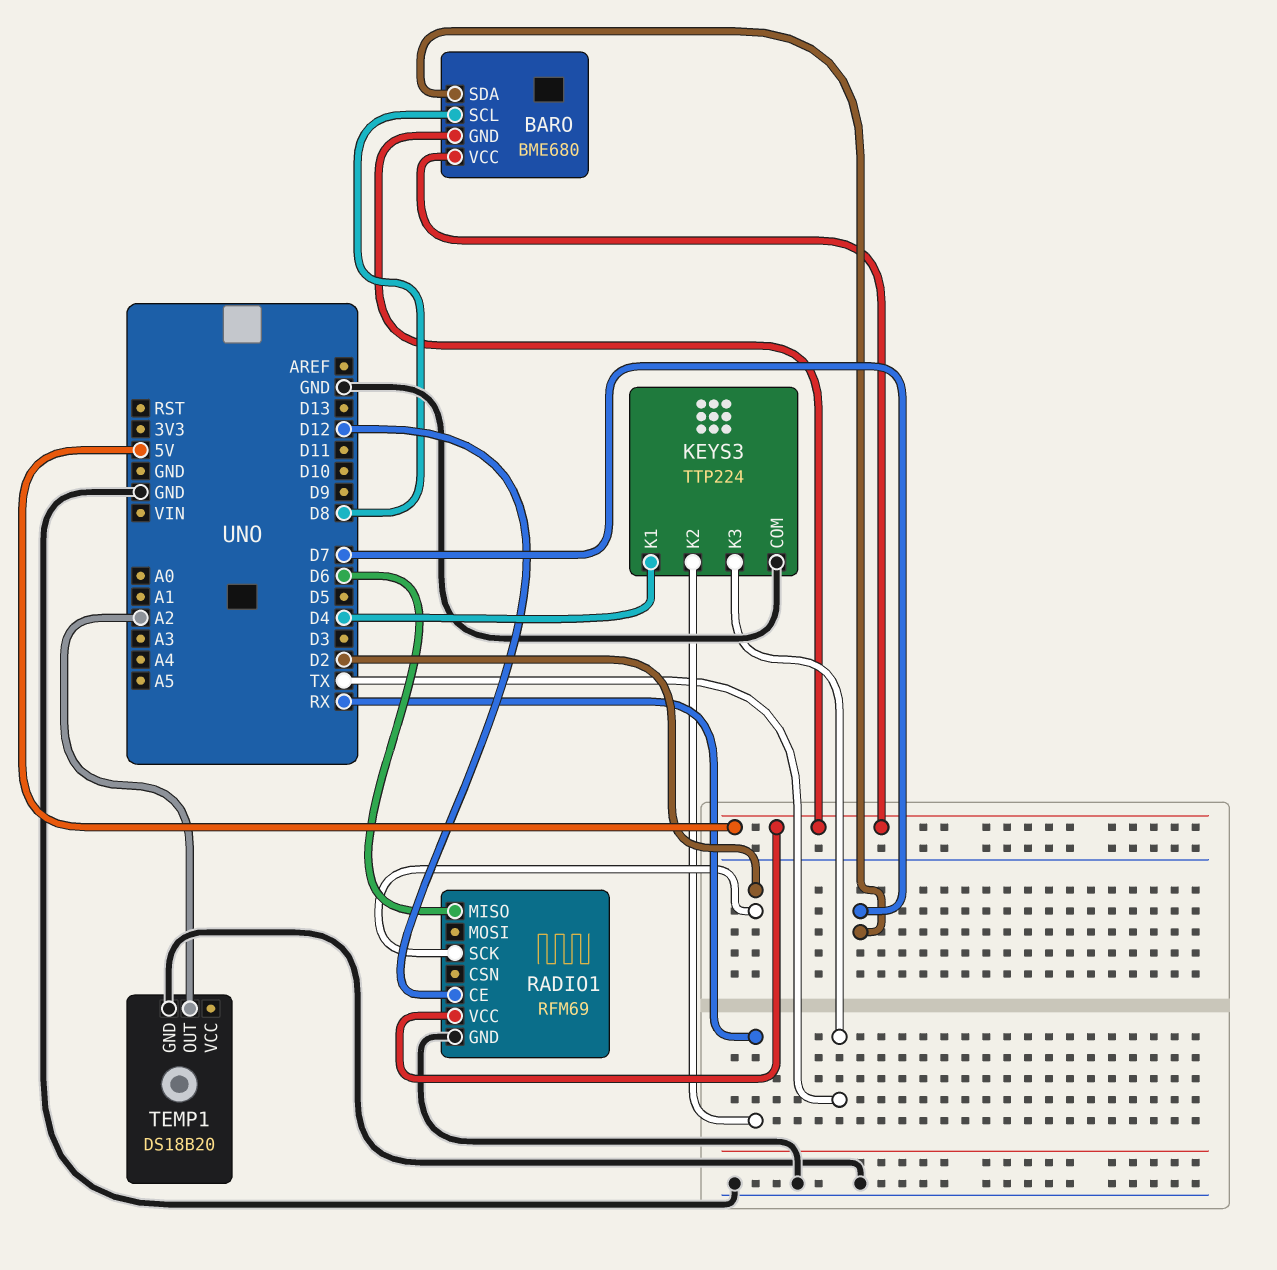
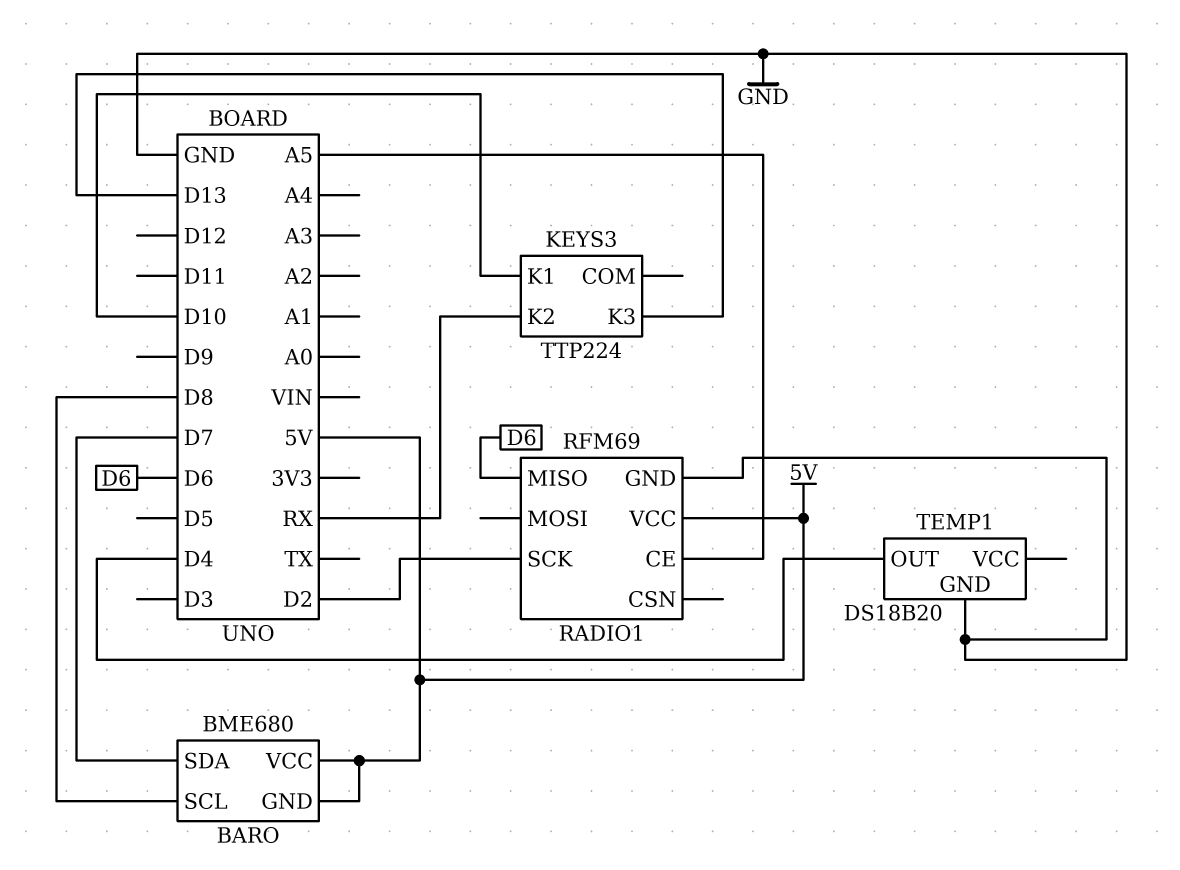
KEYS3 pin COM: GND -> none
KEYS3 pin K1: D4 -> D10
KEYS3 pin K3: TX -> D13
RADIO1 pin CE: D12 -> A5
TEMP1 pin OUT: A2 -> D4

